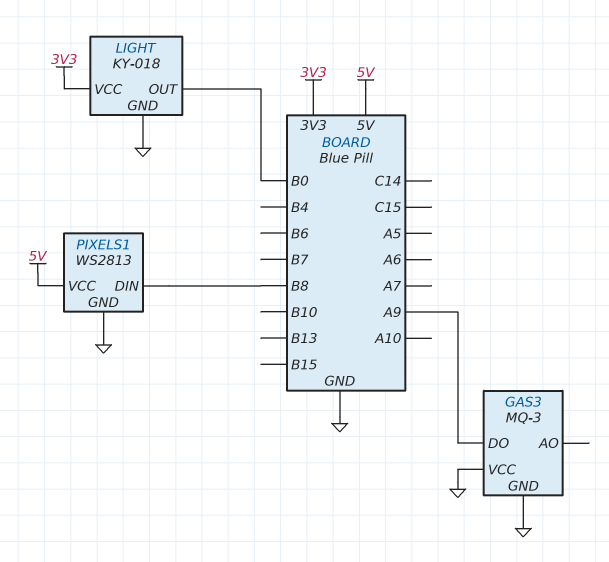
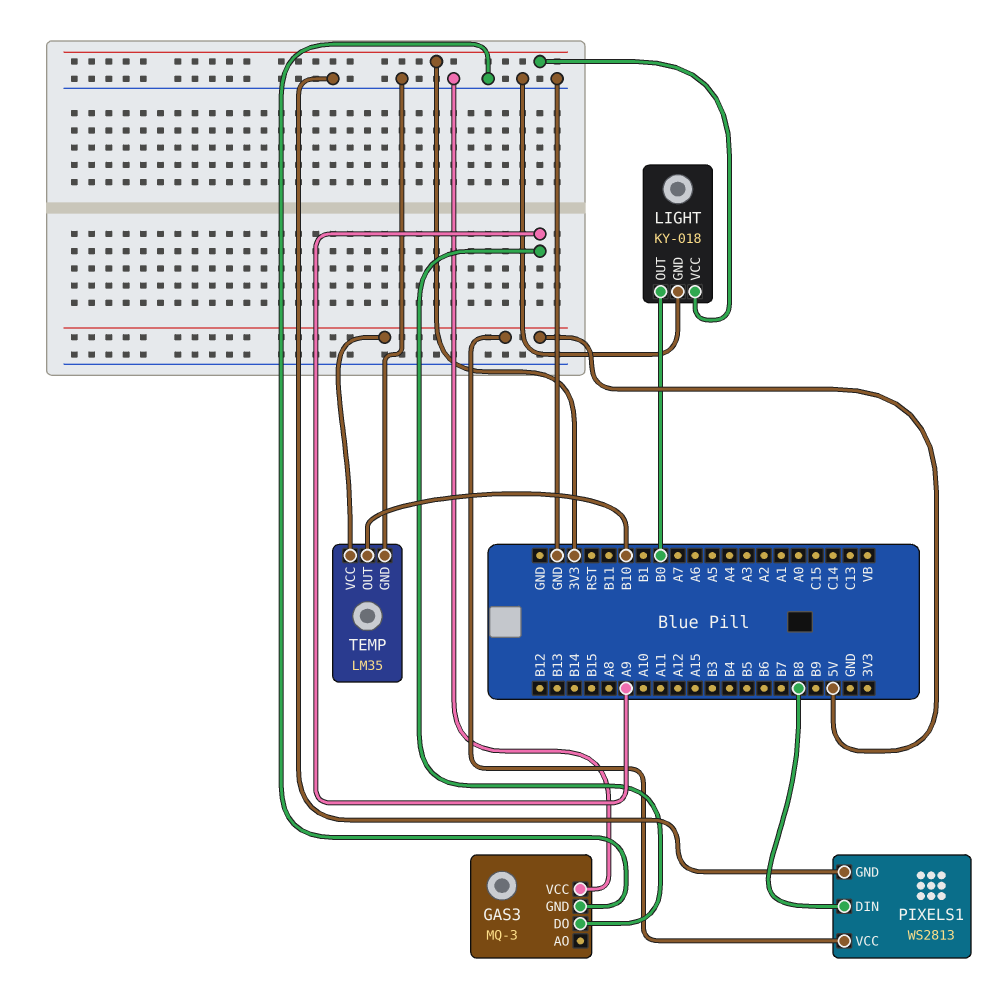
TEMP: none -> LM35
TEMP pin GND: none -> GND
TEMP pin OUT: none -> B10
TEMP pin VCC: none -> 5V

